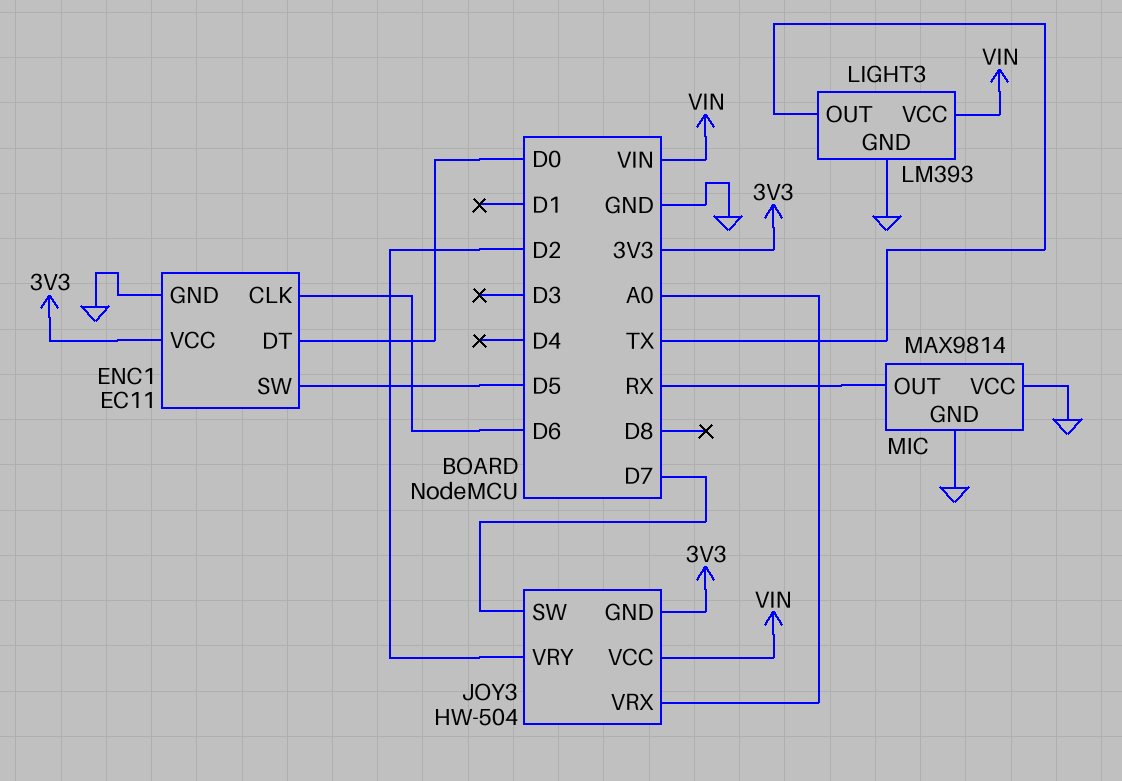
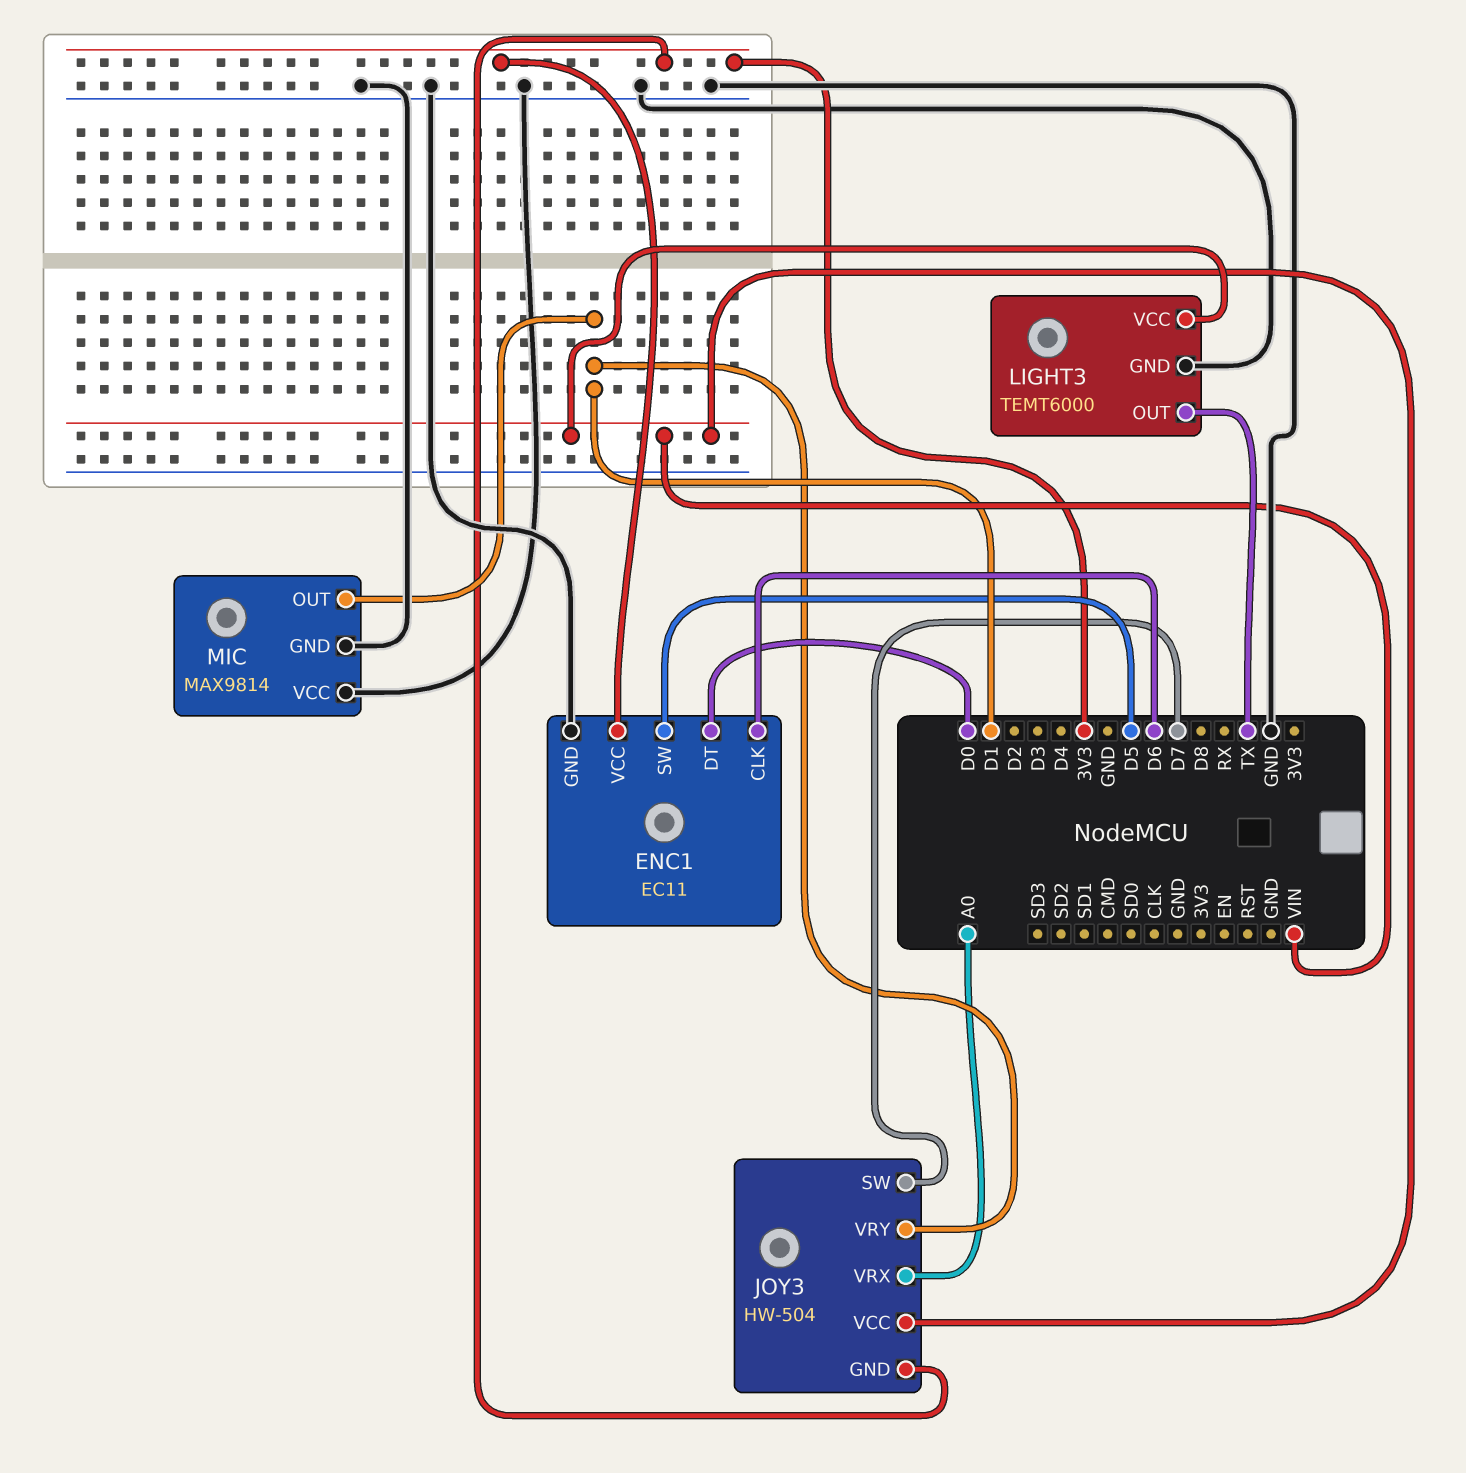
JOY3 pin VRY: D2 -> D1
LIGHT3: LM393 -> TEMT6000
MIC pin OUT: RX -> D1

